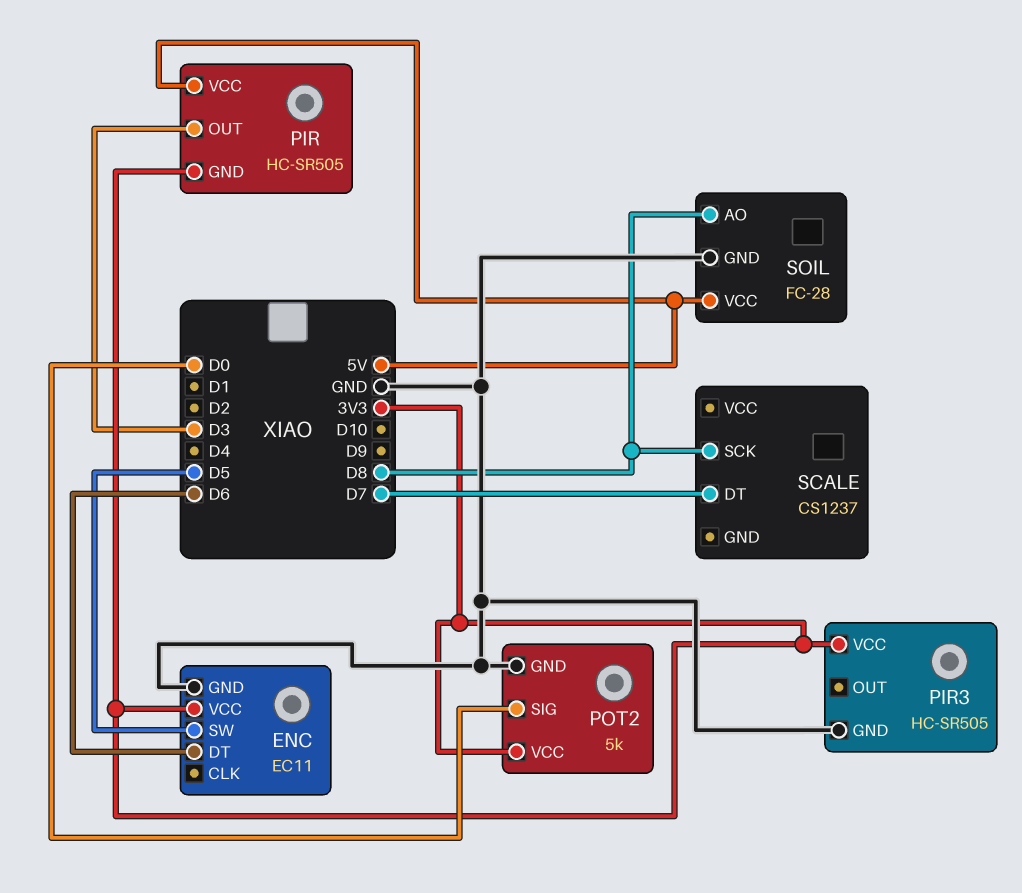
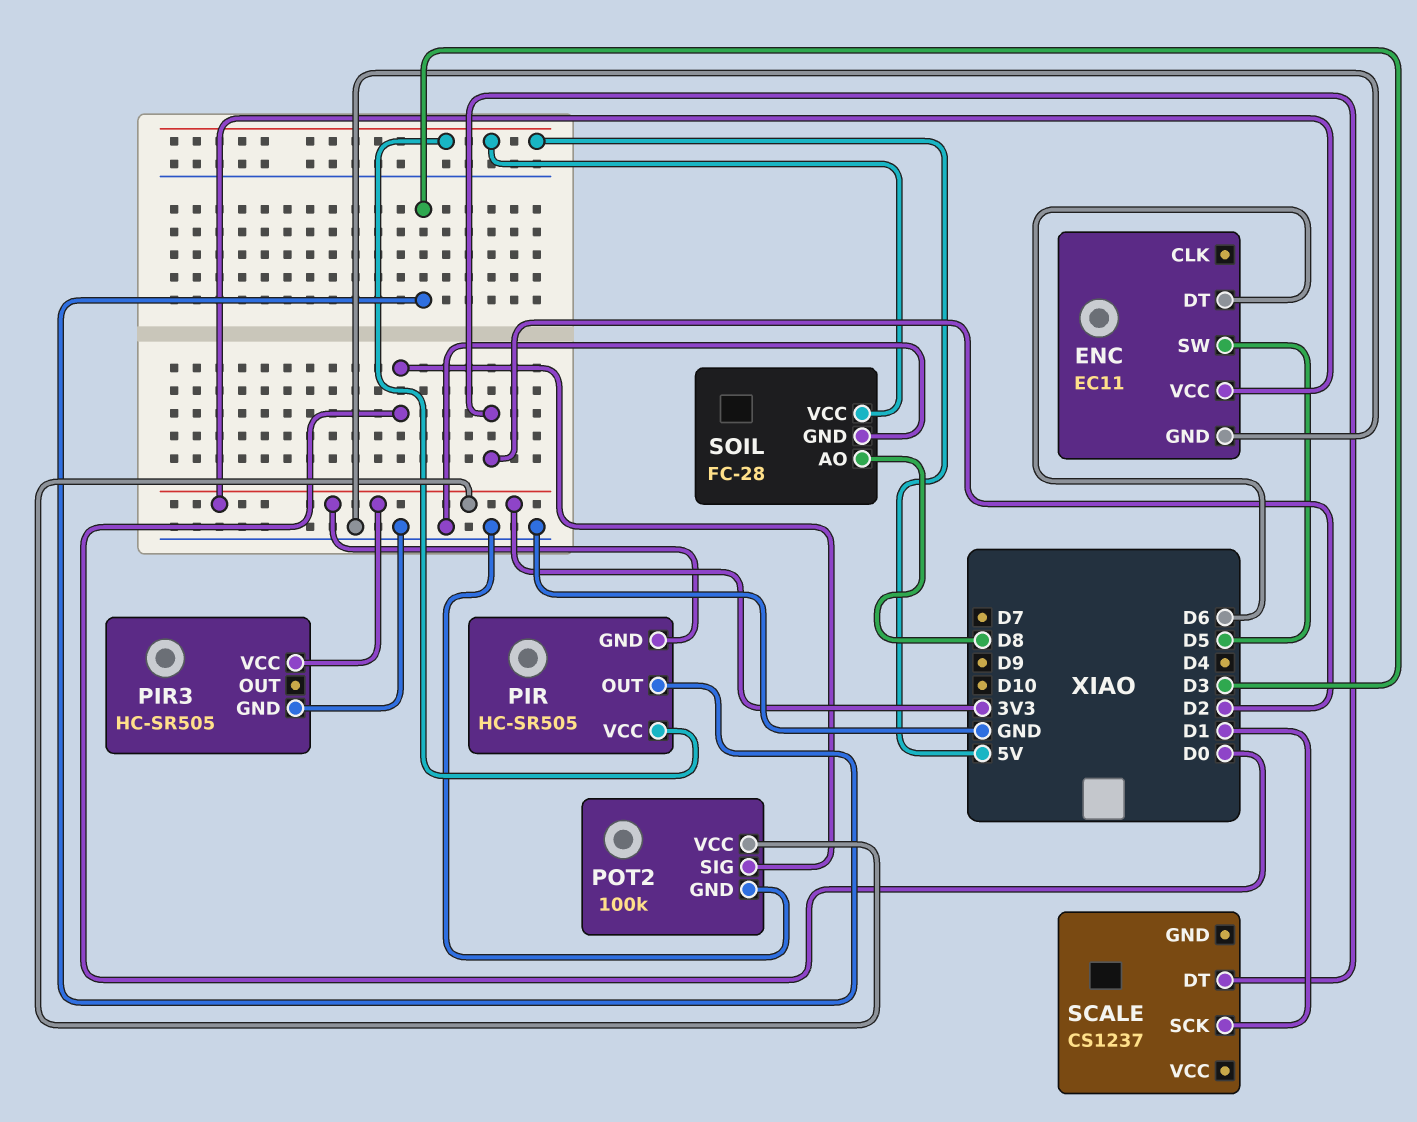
POT2: 5k -> 100k
SCALE pin DT: D7 -> D2
SCALE pin SCK: D8 -> D1

